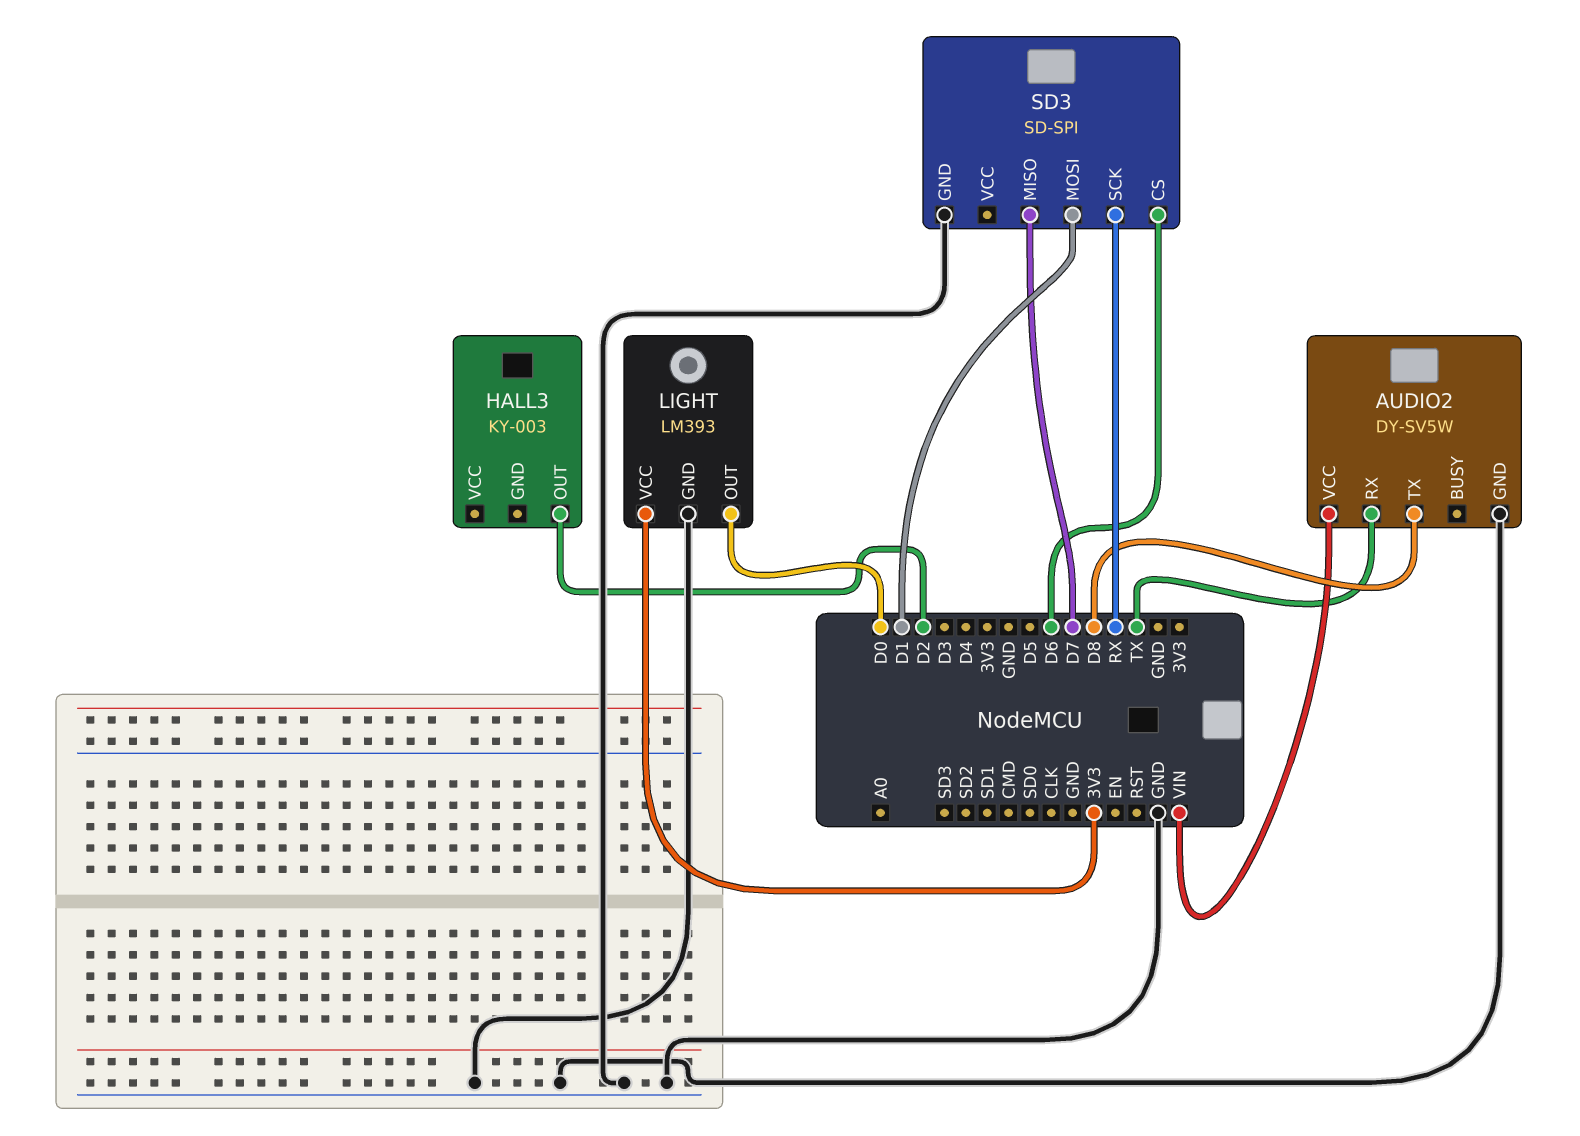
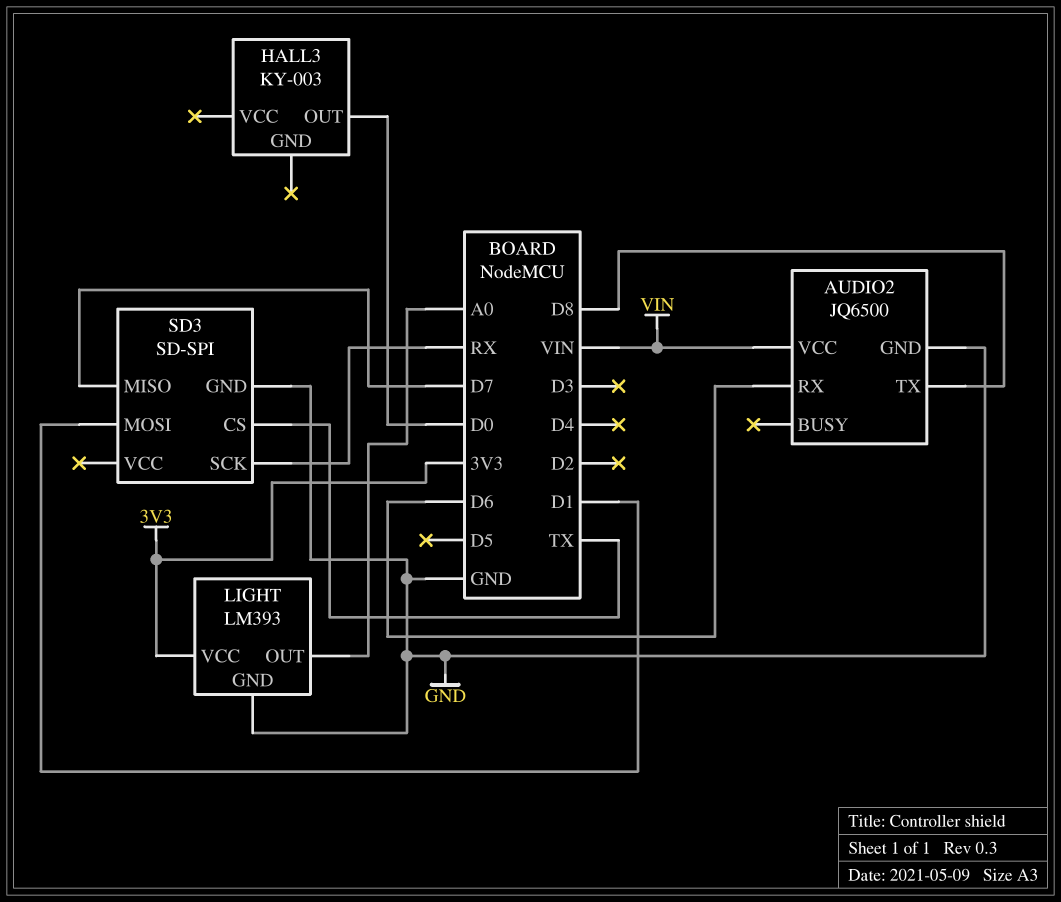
AUDIO2: DY-SV5W -> JQ6500
AUDIO2 pin RX: TX -> D6
HALL3 pin OUT: D2 -> D0
LIGHT pin OUT: D0 -> A0
SD3 pin CS: D6 -> TX

